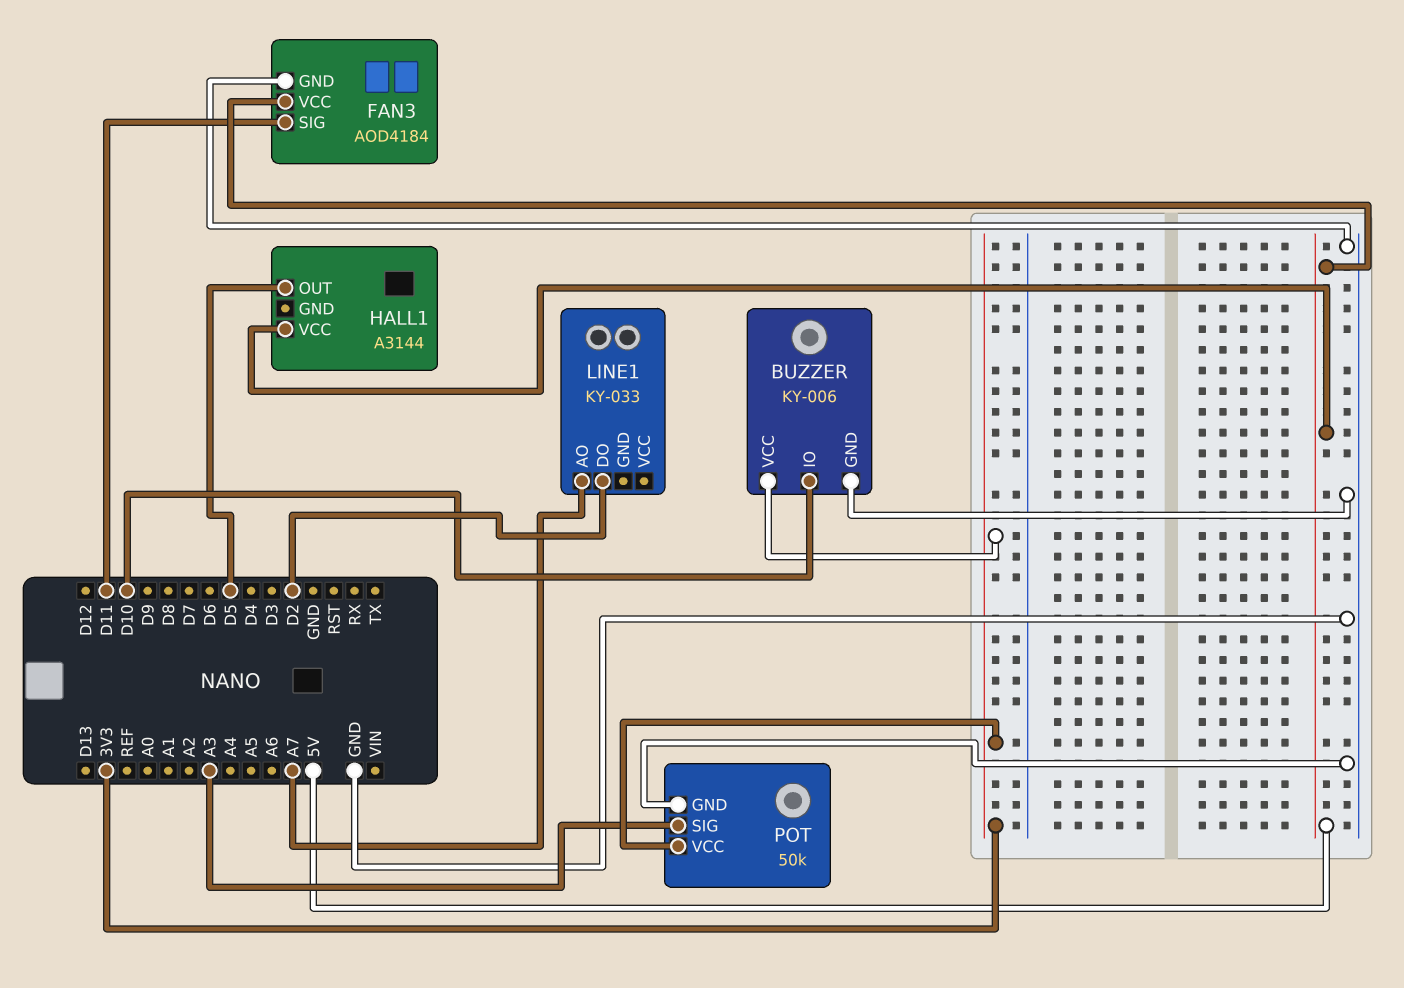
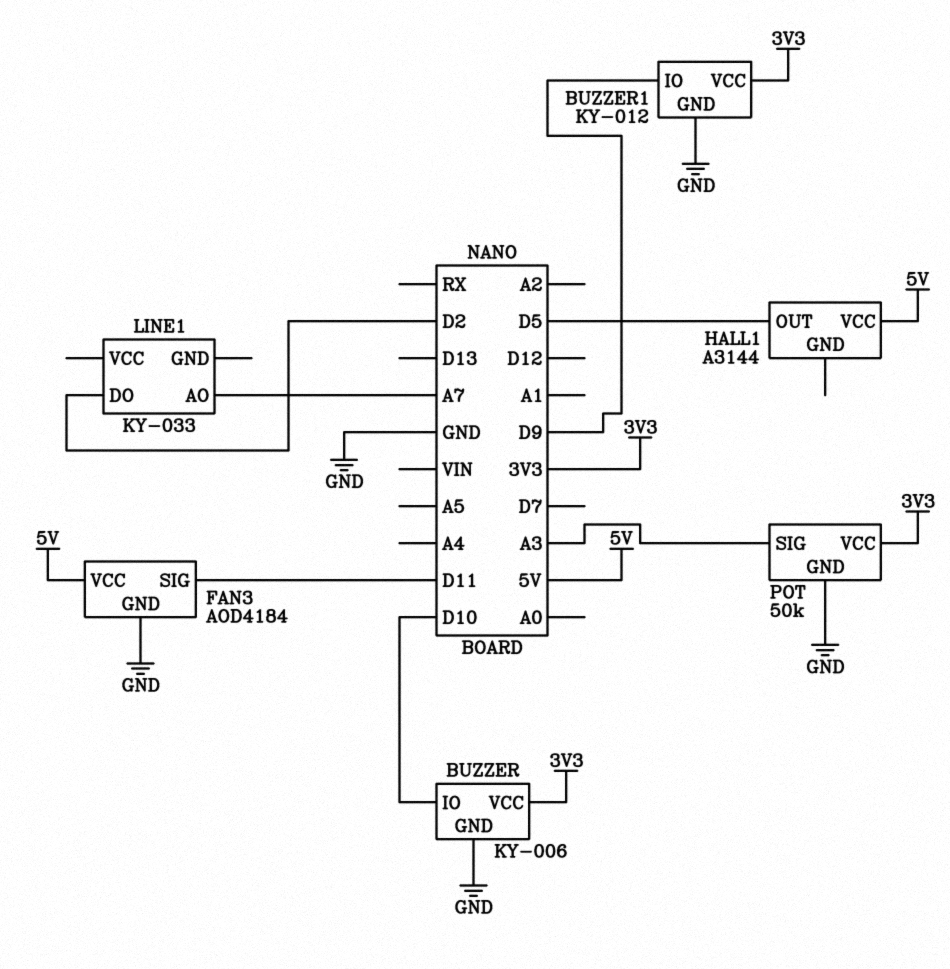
BUZZER1: none -> KY-012
BUZZER1 pin GND: none -> GND
BUZZER1 pin IO: none -> D9
BUZZER1 pin VCC: none -> 3V3

